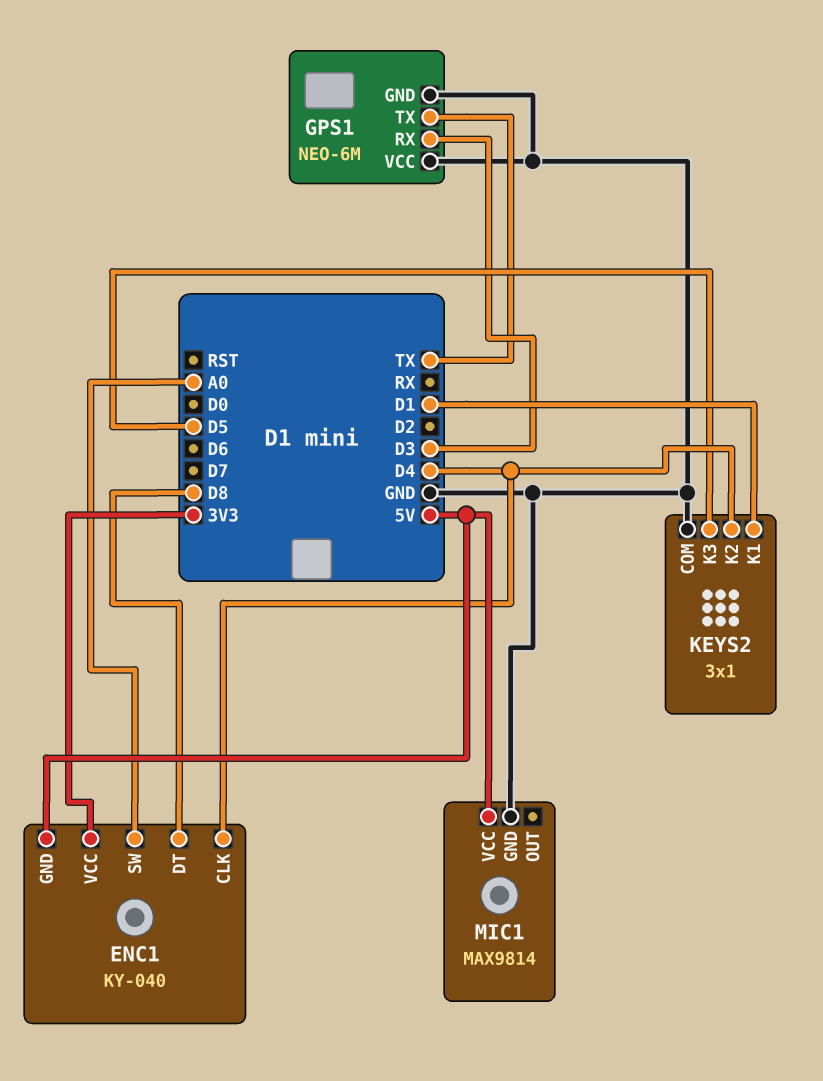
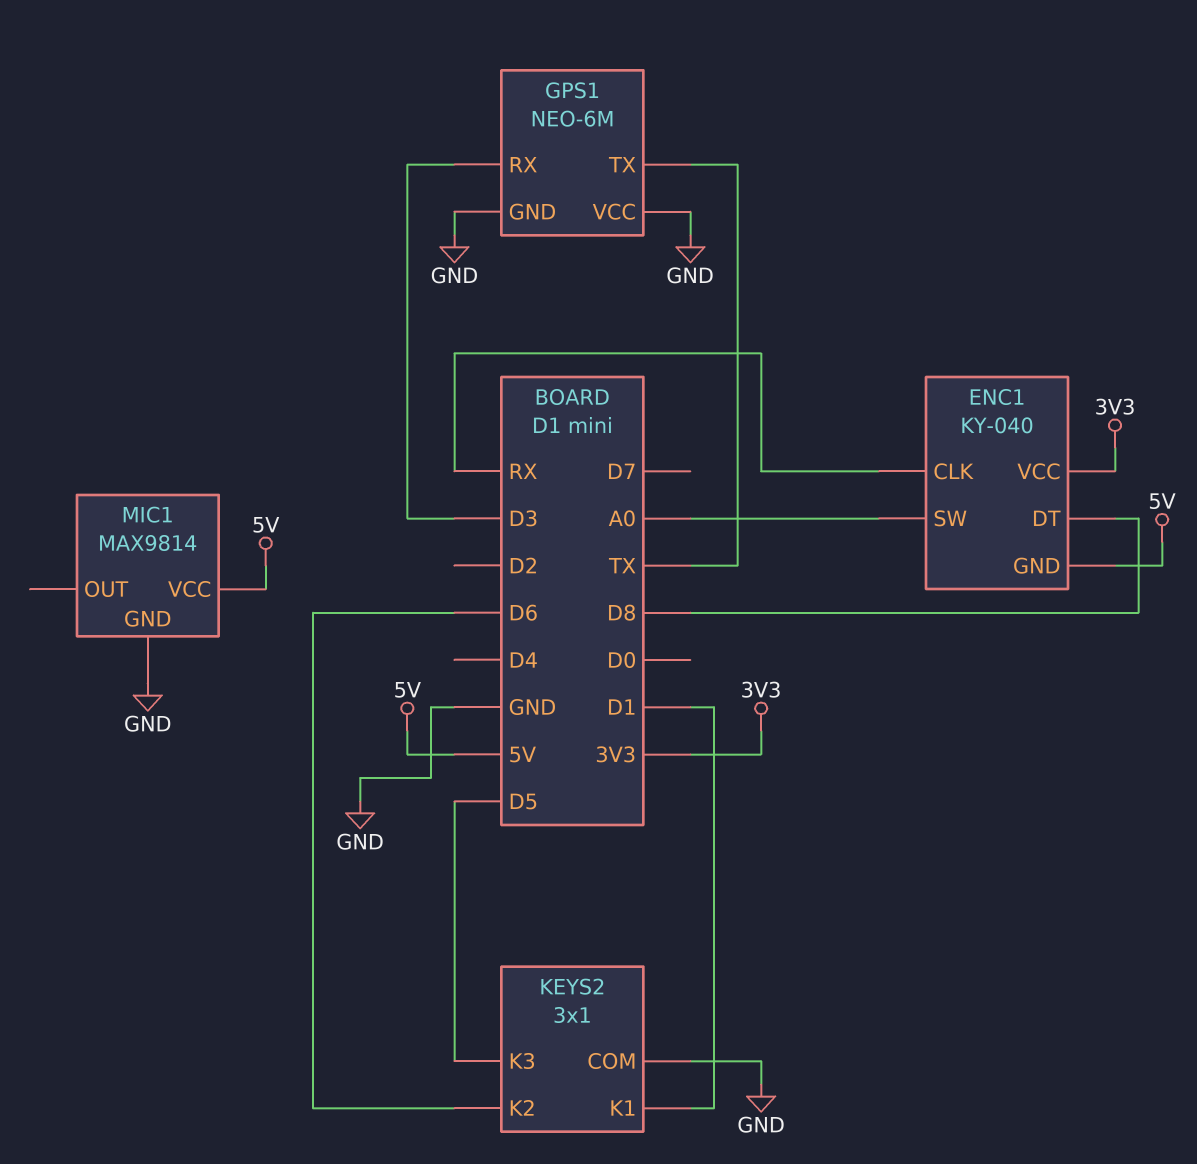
ENC1 pin CLK: D4 -> RX
KEYS2 pin K2: D4 -> D6

